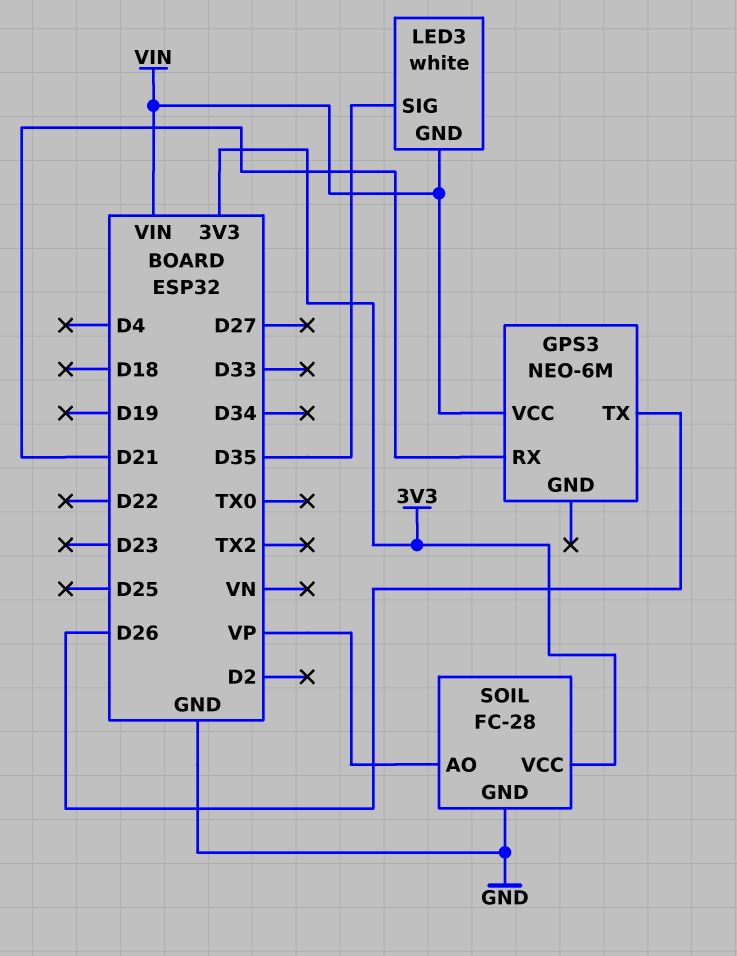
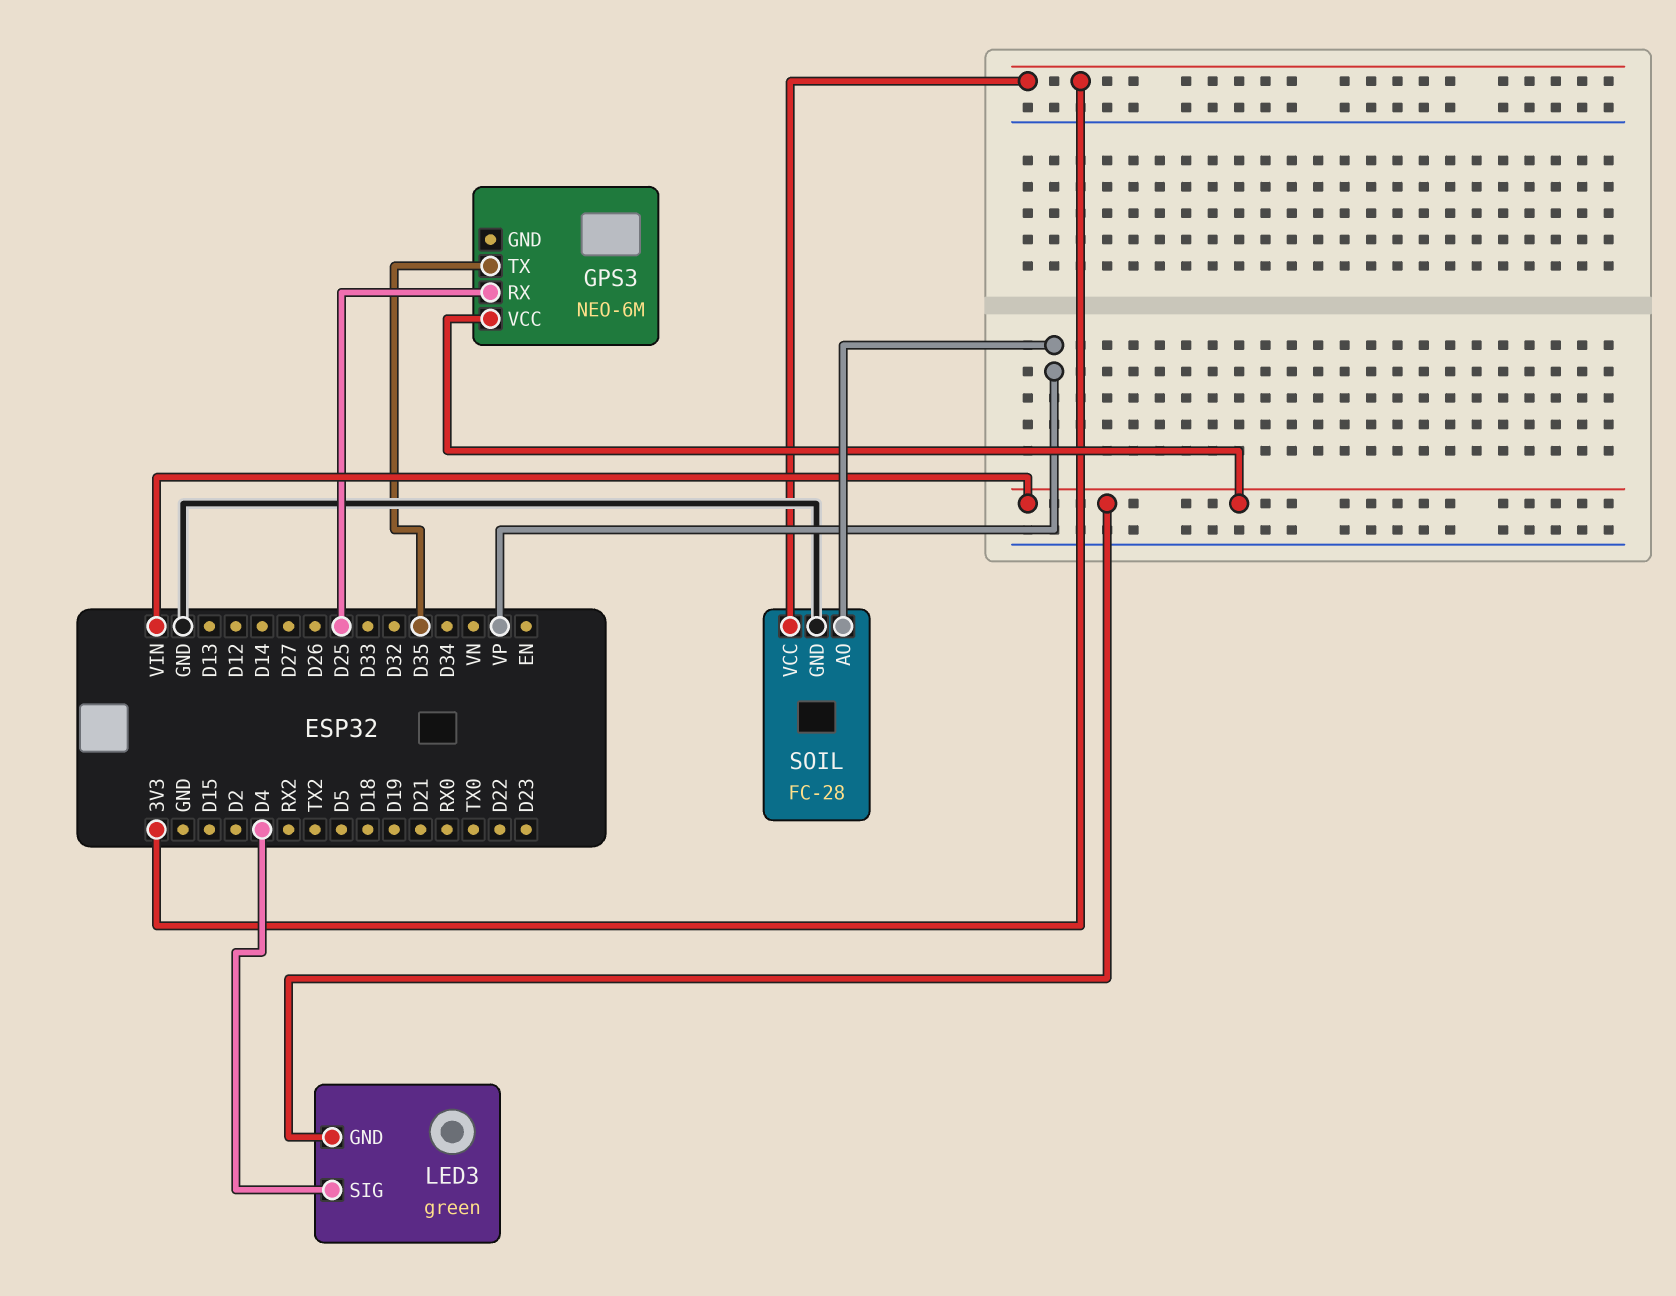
GPS3 pin RX: D21 -> D25
GPS3 pin TX: D26 -> D35
LED3: white -> green
LED3 pin SIG: D35 -> D4

